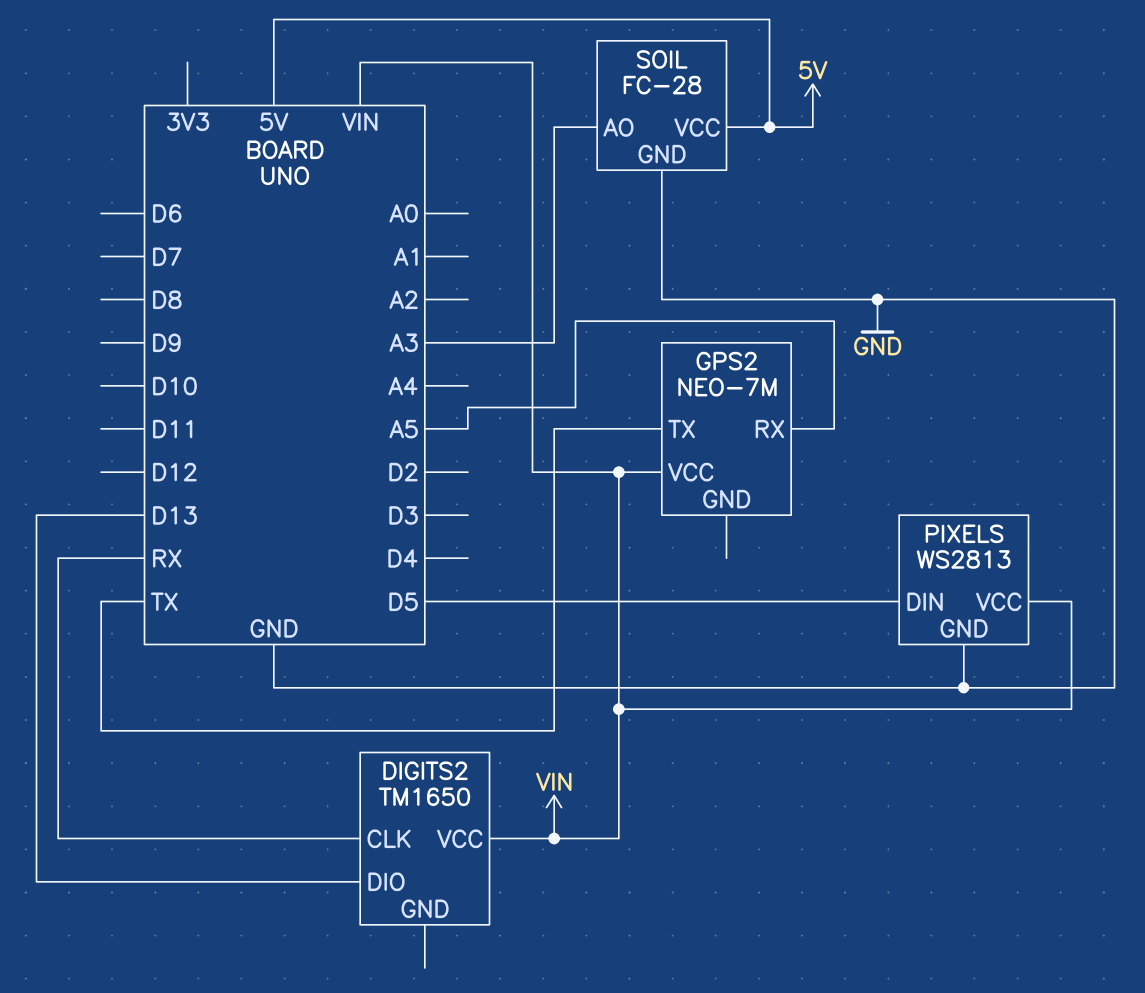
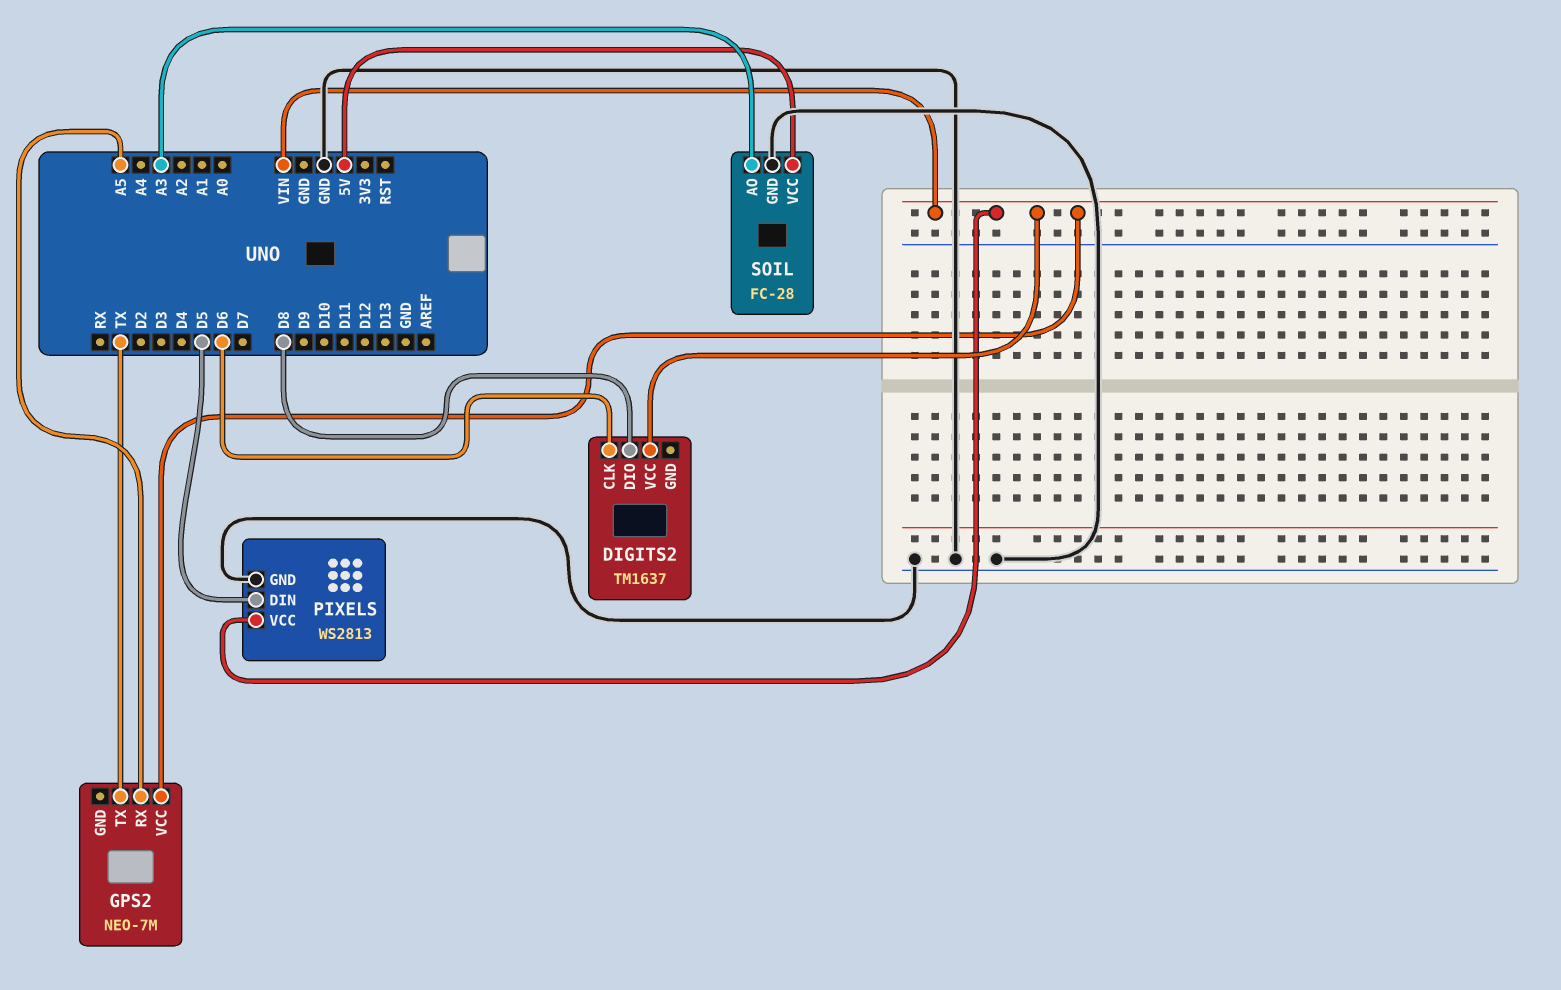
DIGITS2: TM1650 -> TM1637
DIGITS2 pin CLK: RX -> D6
DIGITS2 pin DIO: D13 -> D8

